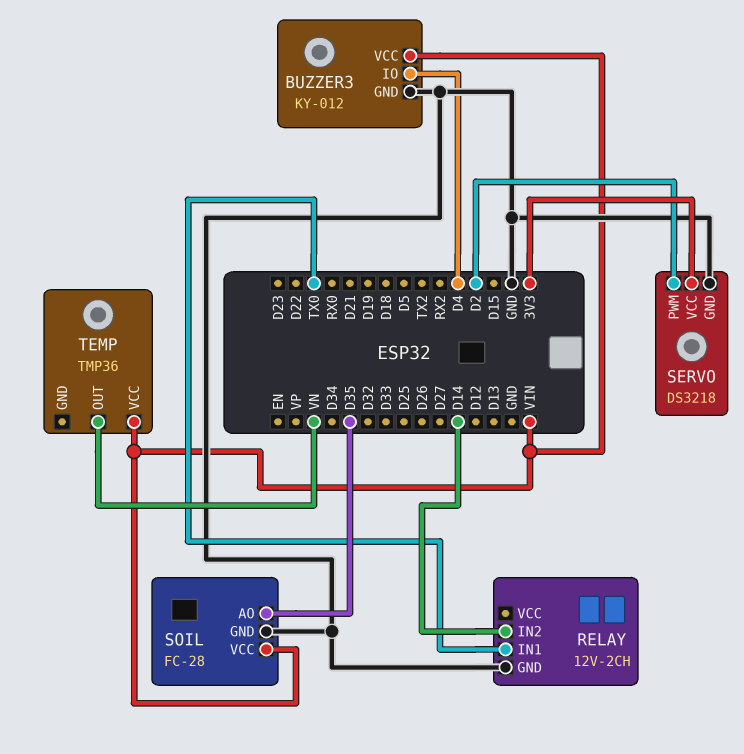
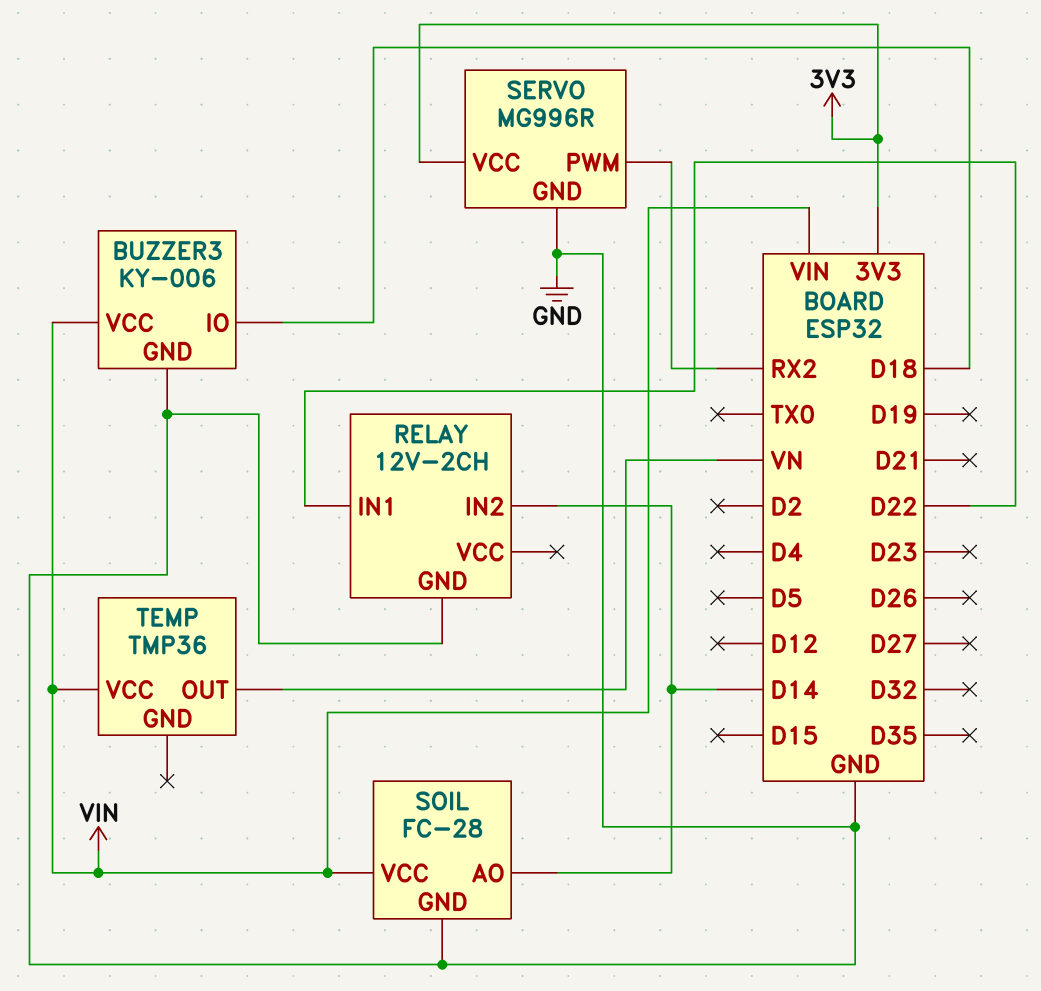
BUZZER3: KY-012 -> KY-006
BUZZER3 pin IO: D4 -> D18
RELAY pin IN1: TX0 -> D22
SERVO: DS3218 -> MG996R
SERVO pin PWM: D2 -> RX2
SOIL pin AO: D35 -> D14

